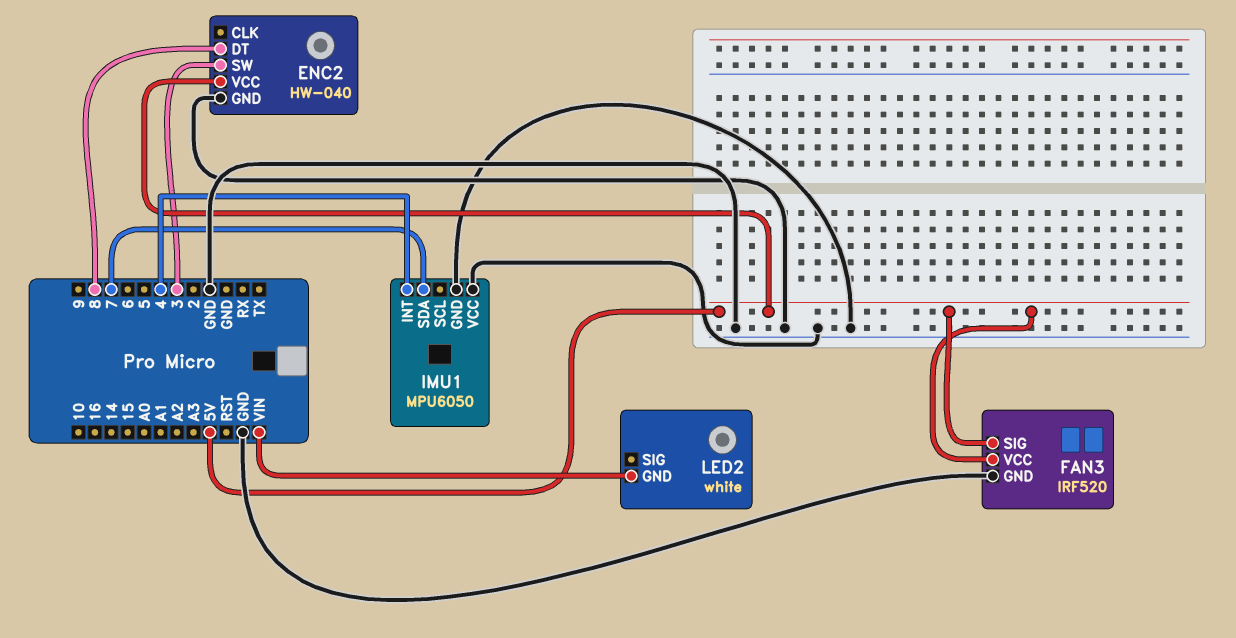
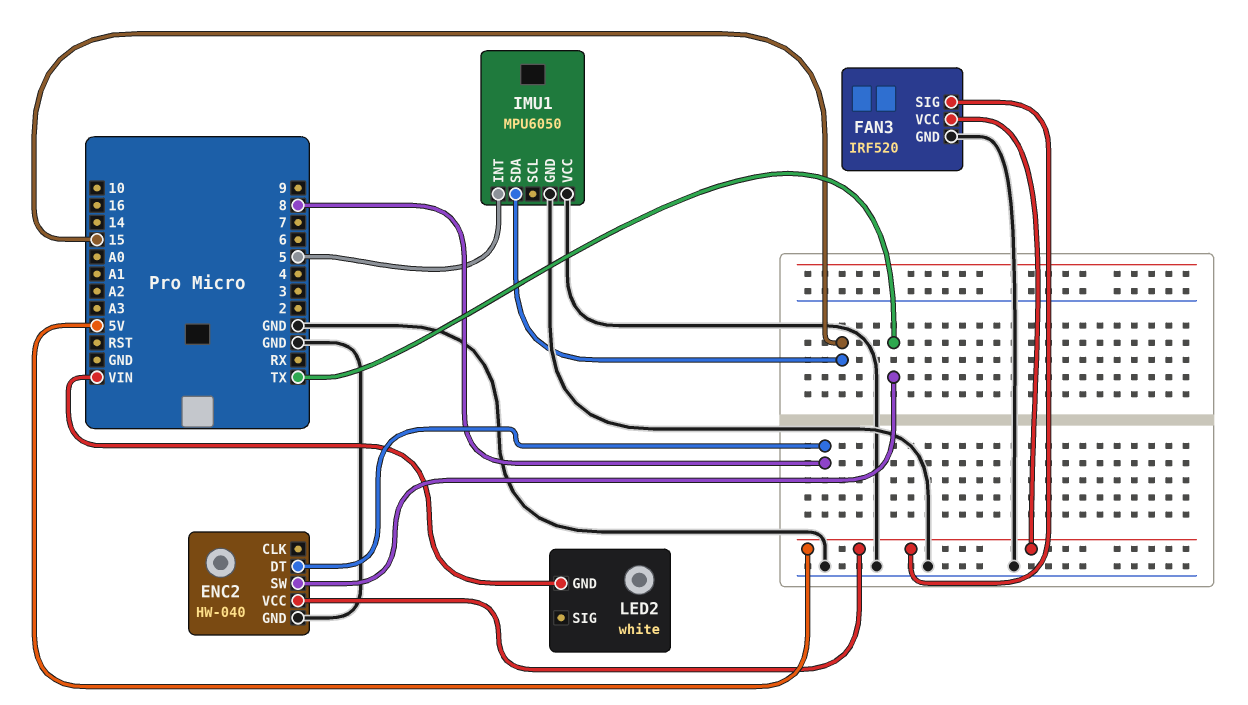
ENC2 pin SW: 3 -> TX
IMU1 pin INT: 4 -> 5
IMU1 pin SDA: 7 -> 15

